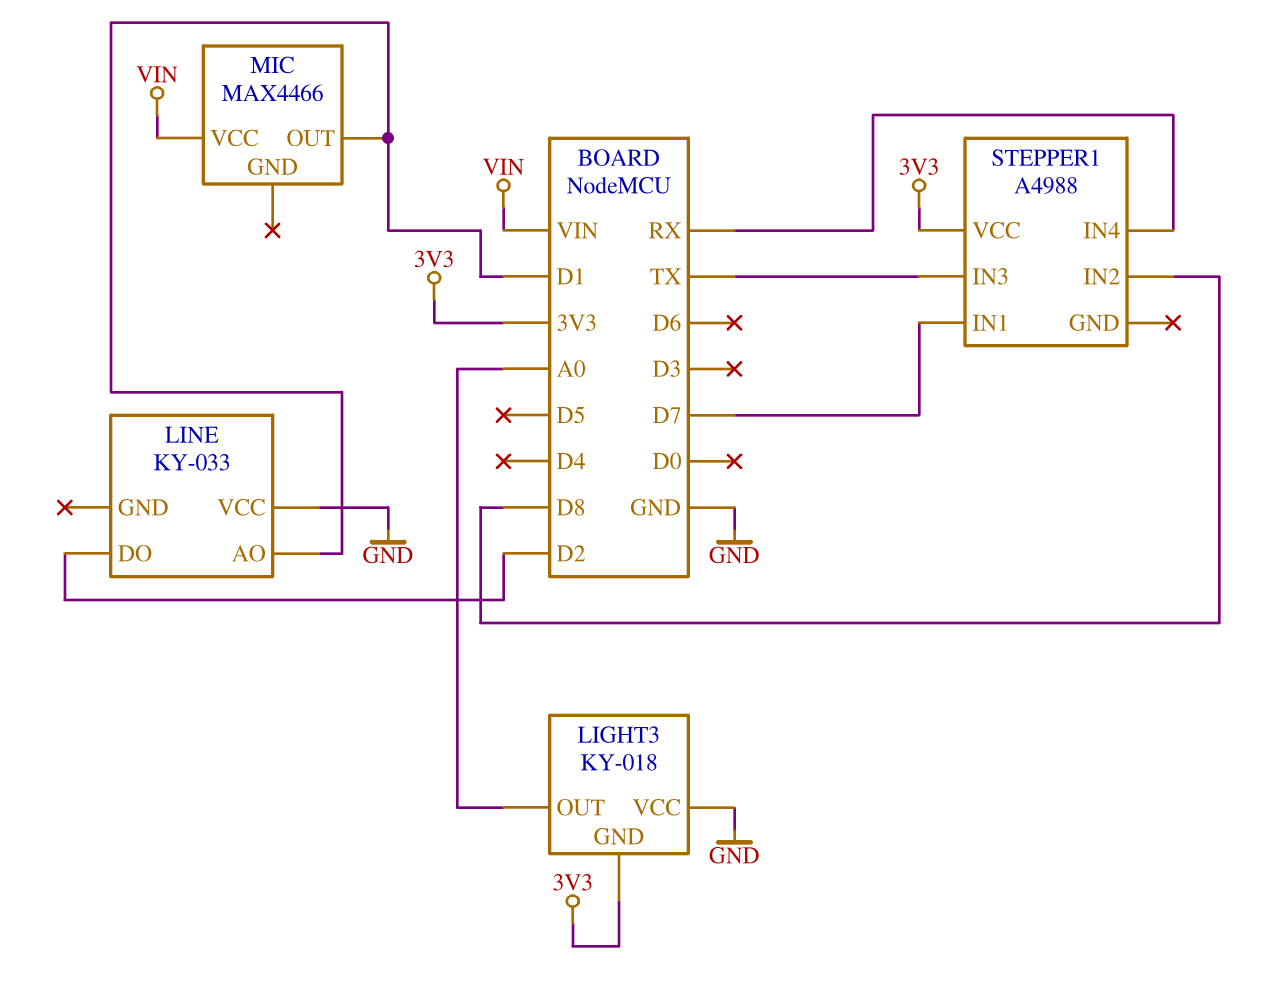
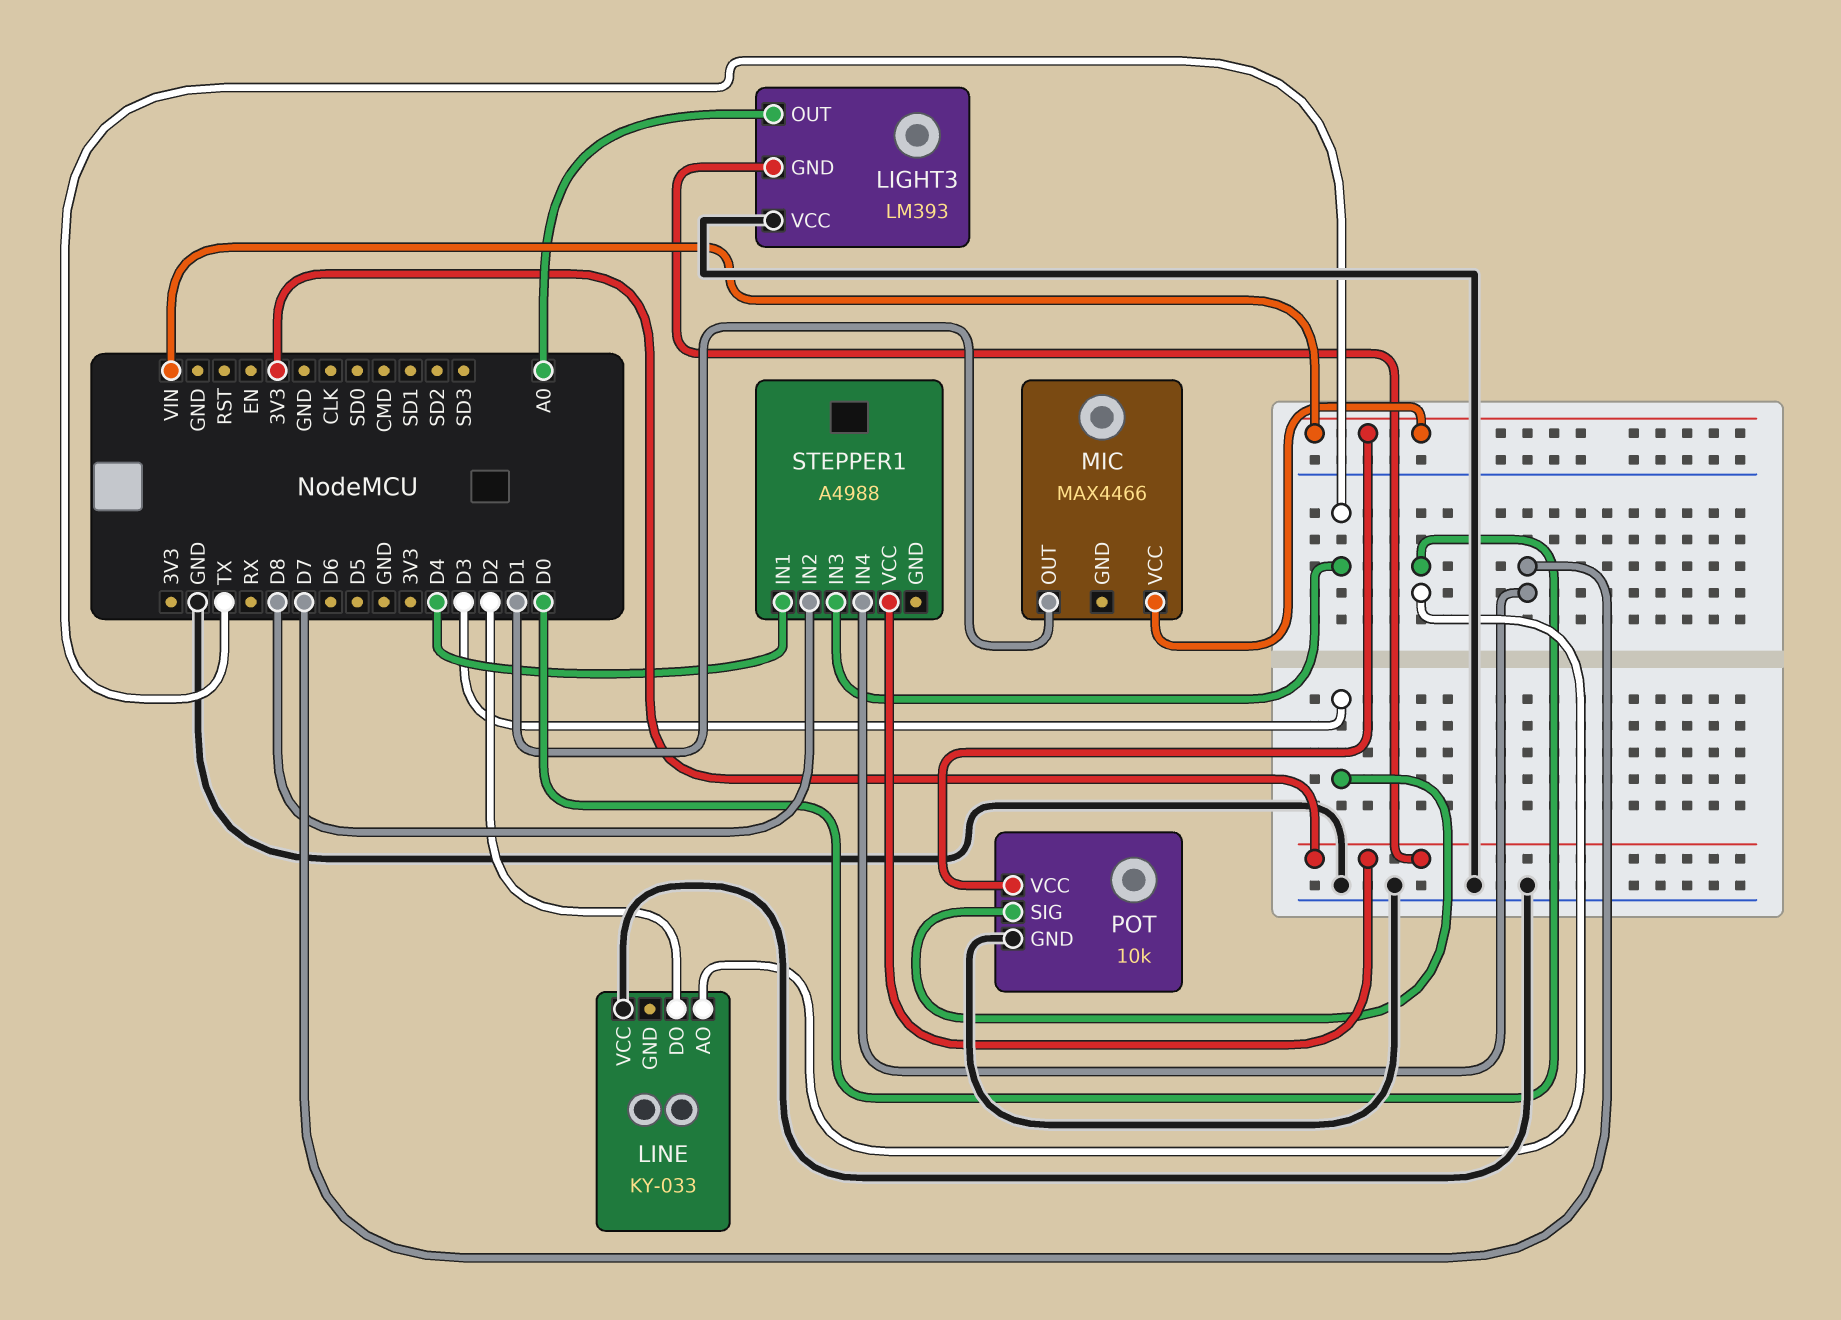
LIGHT3: KY-018 -> LM393
LINE pin AO: D1 -> D0
POT: none -> 10k
POT pin GND: none -> GND
POT pin SIG: none -> D3
POT pin VCC: none -> VIN
STEPPER1 pin IN1: D7 -> D4
STEPPER1 pin IN4: RX -> D7

